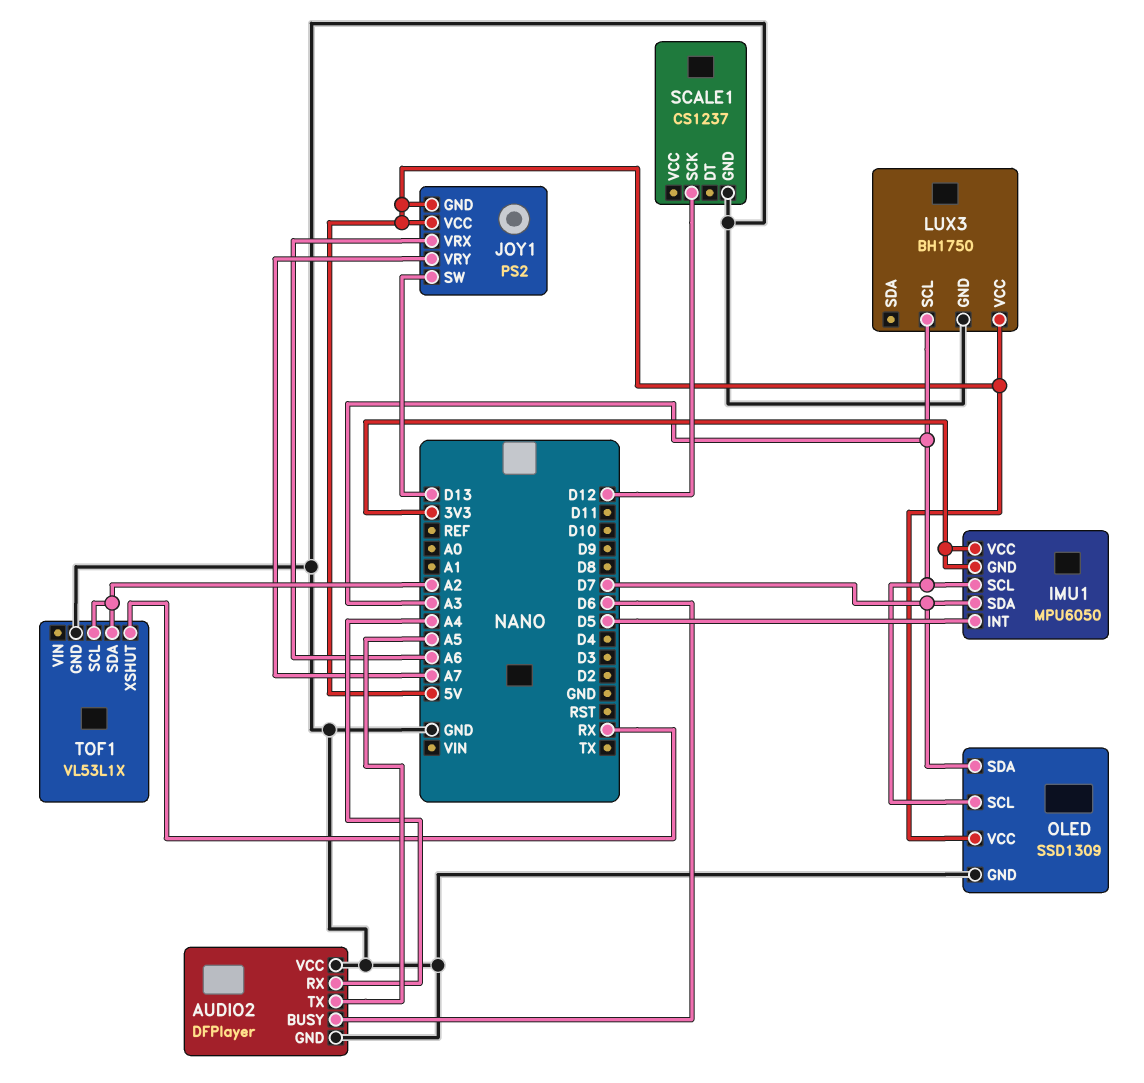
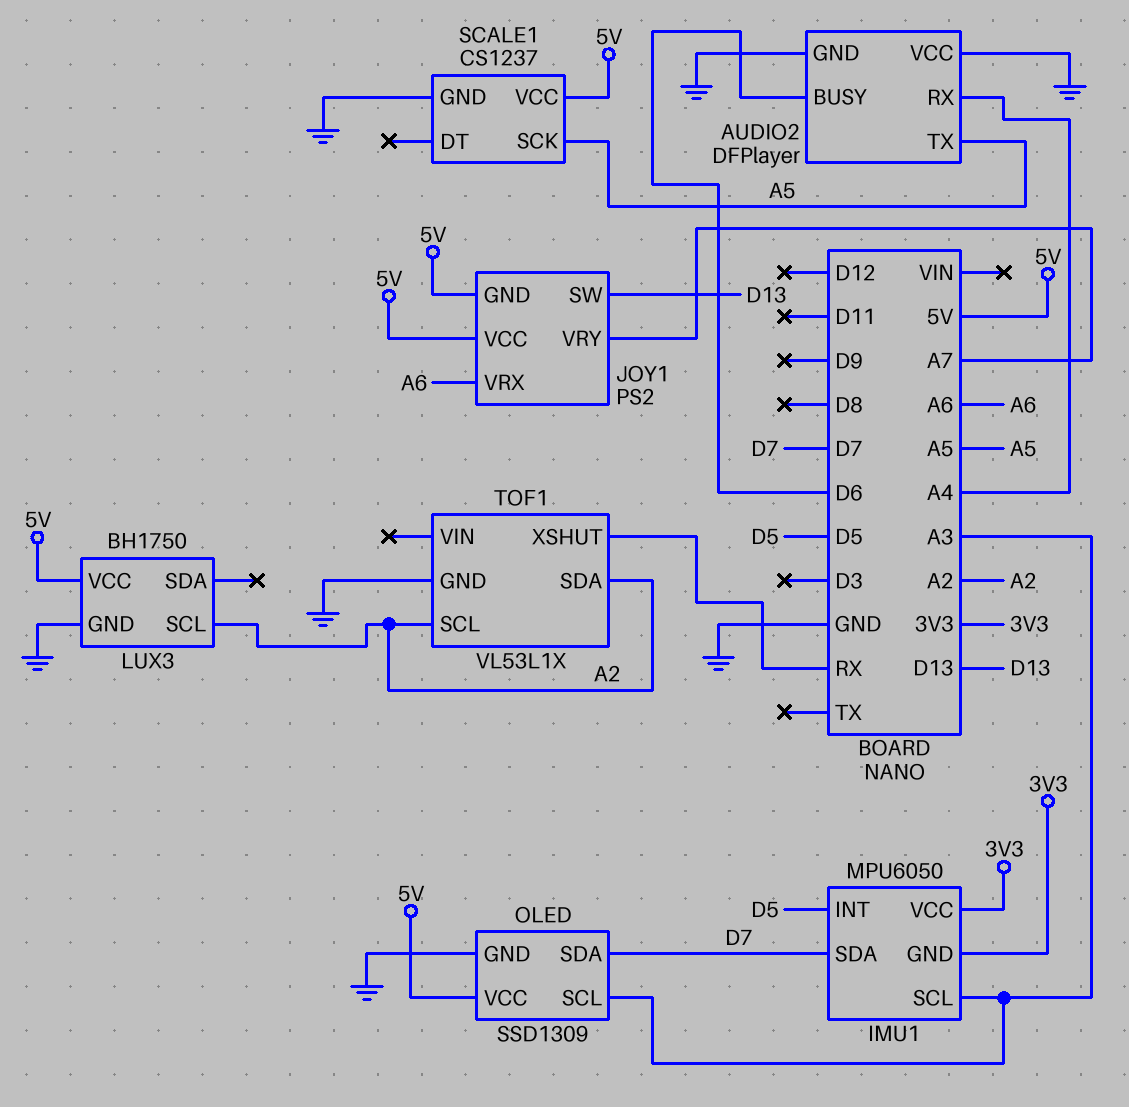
LUX3 pin SCL: A3 -> A2
SCALE1 pin SCK: D12 -> A5
SCALE1 pin VCC: none -> 5V

